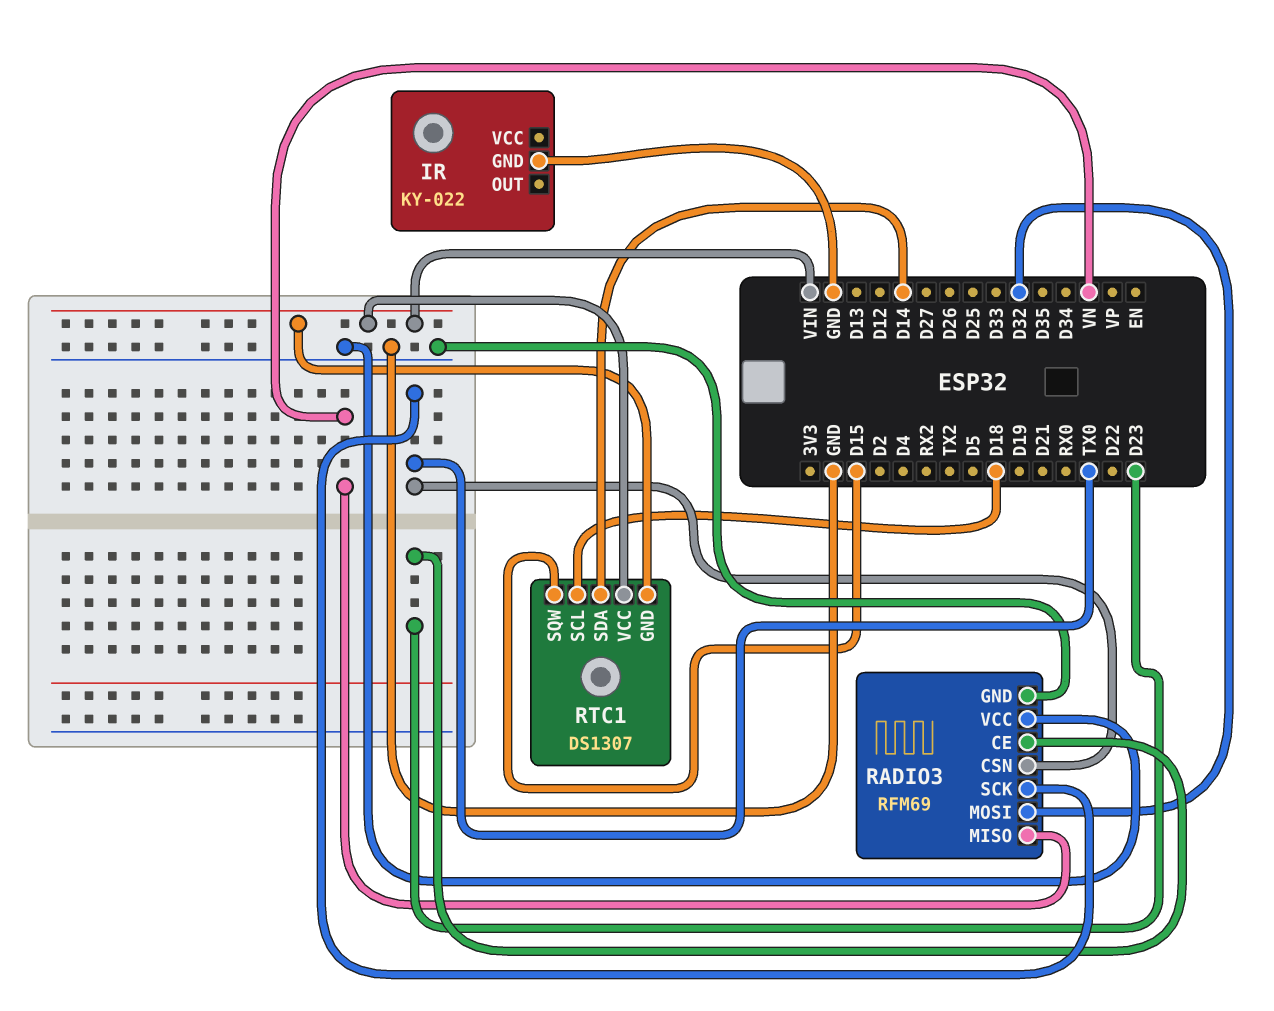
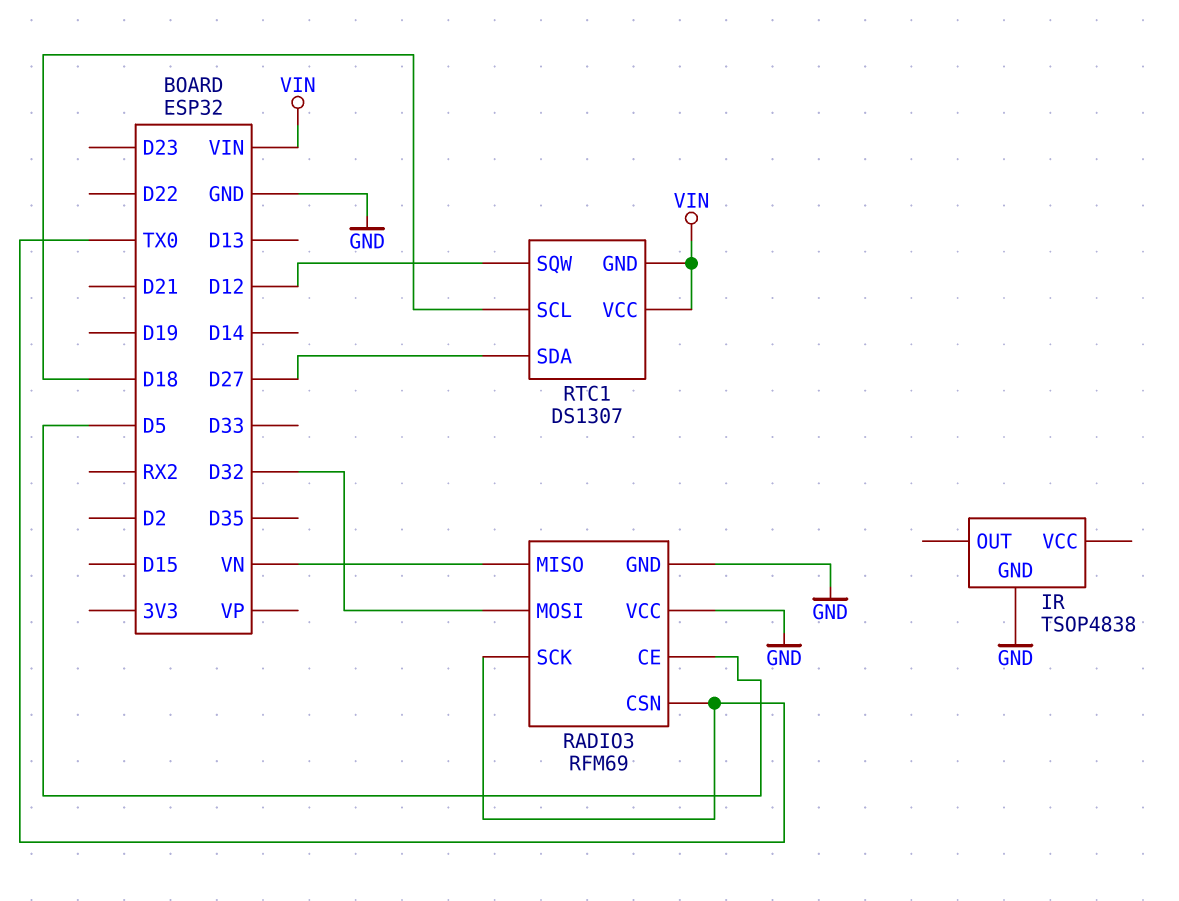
IR: KY-022 -> TSOP4838
RADIO3 pin CE: D23 -> D5
RTC1 pin SDA: D14 -> D27
RTC1 pin SQW: D15 -> D12

